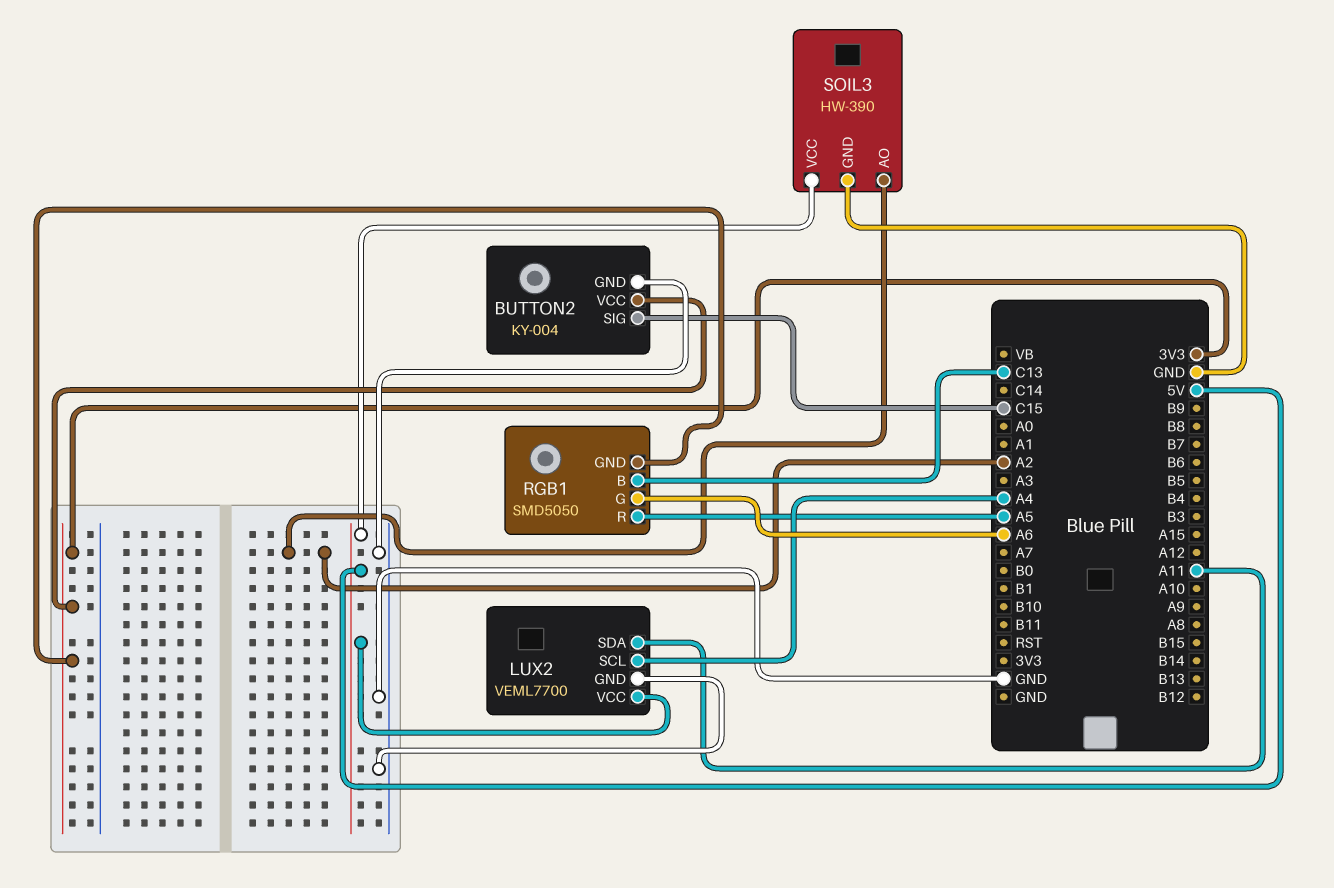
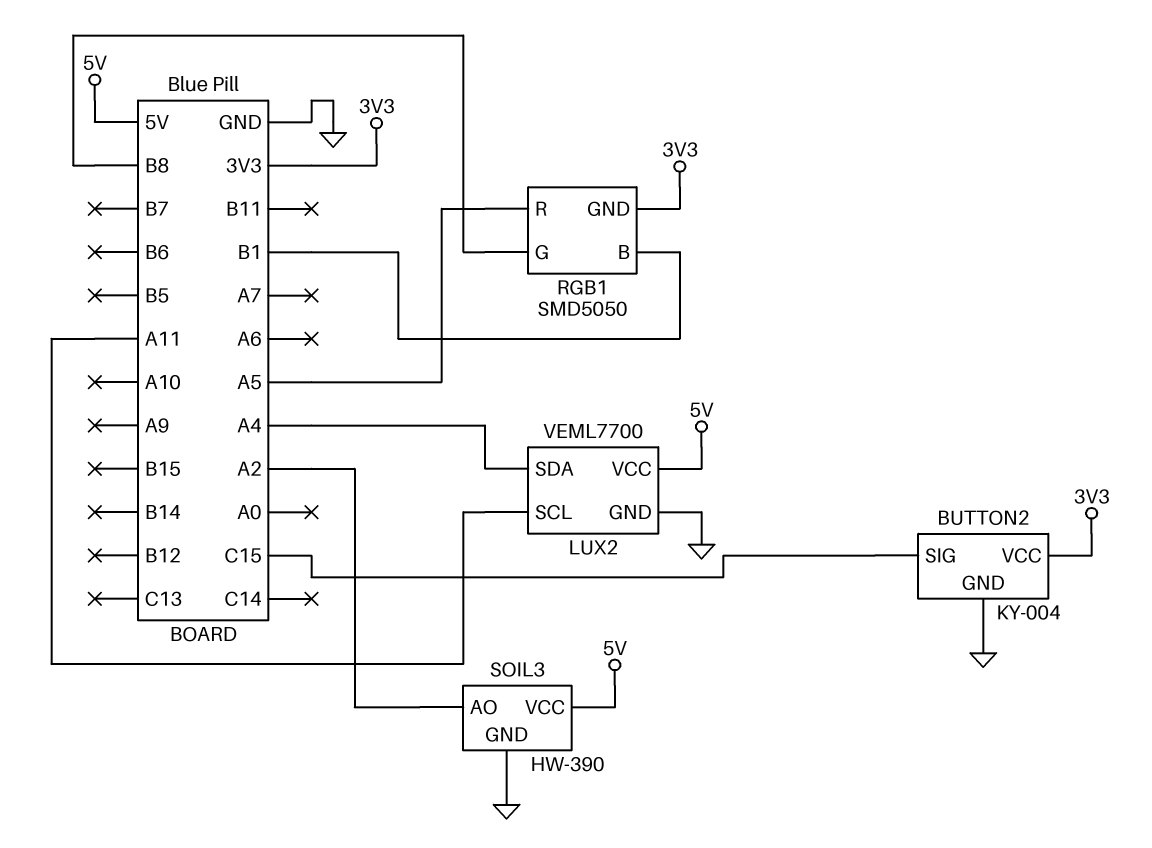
LUX2 pin SCL: A4 -> A11
LUX2 pin SDA: A11 -> A4
RGB1 pin B: C13 -> B1
RGB1 pin G: A6 -> B8

